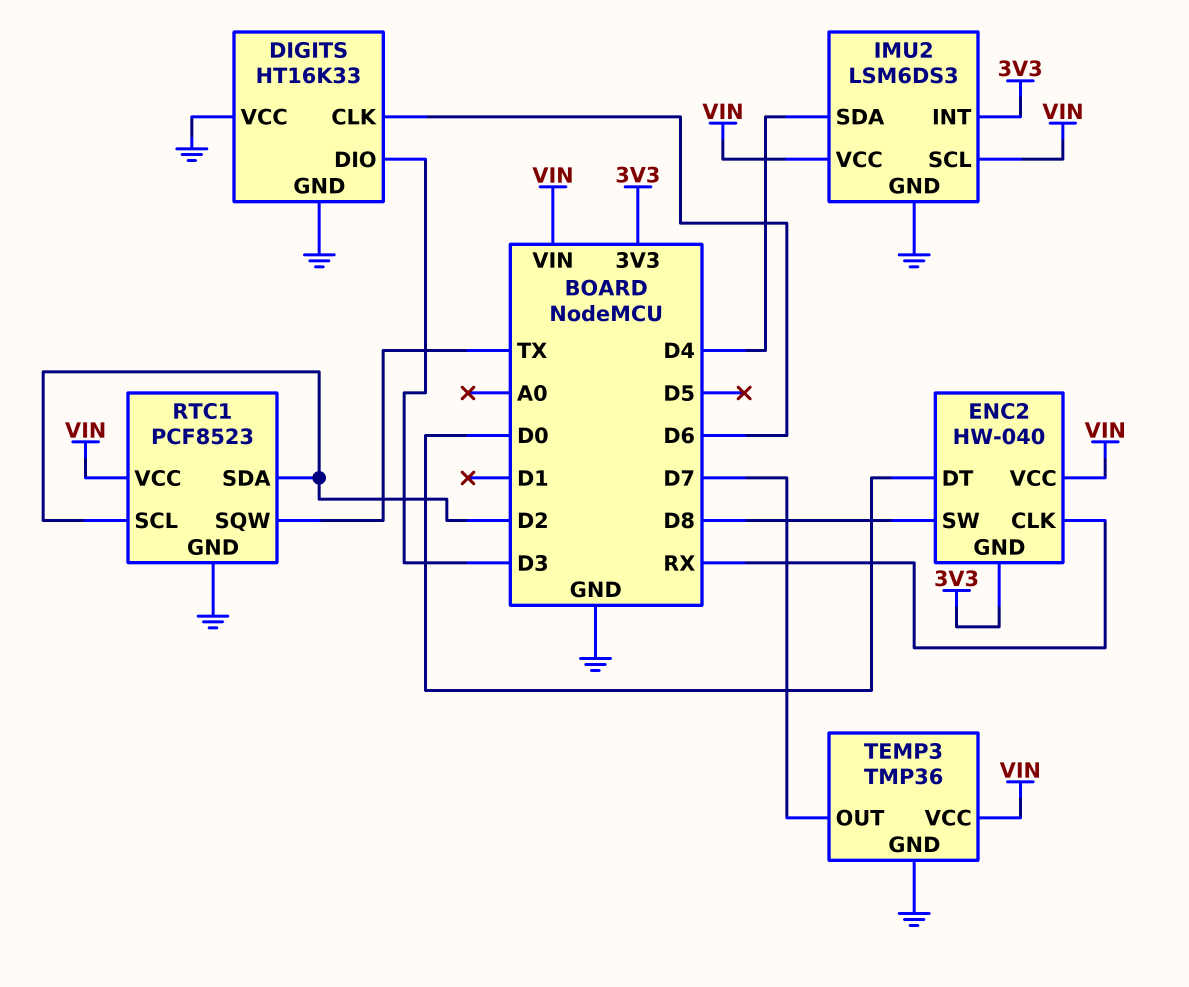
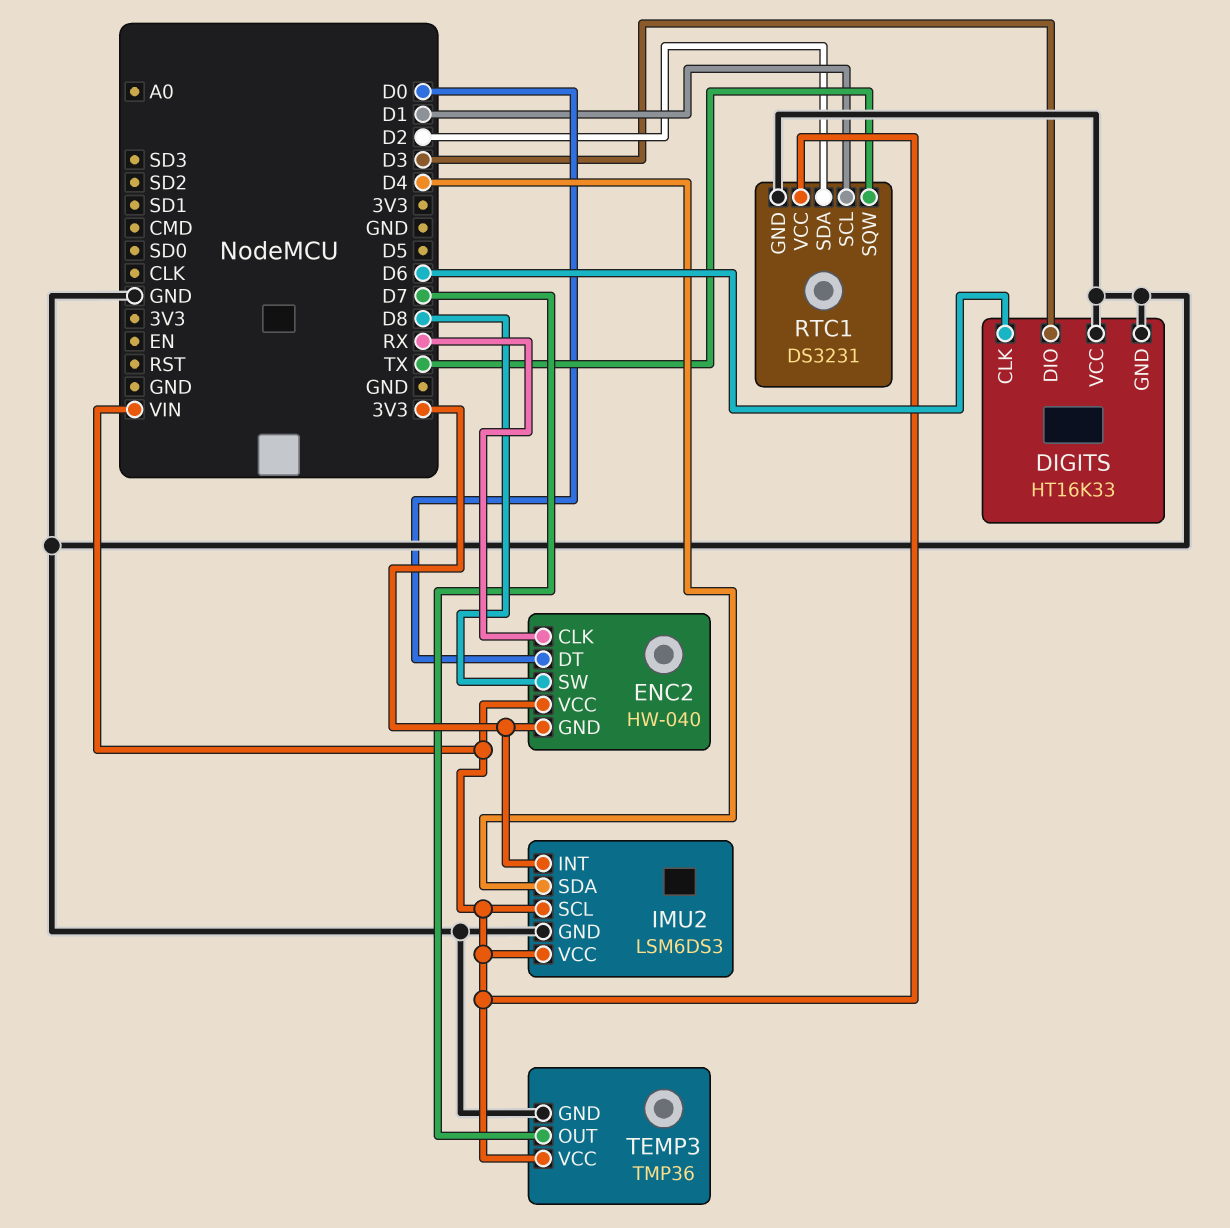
RTC1: PCF8523 -> DS3231
RTC1 pin SCL: D2 -> D1

